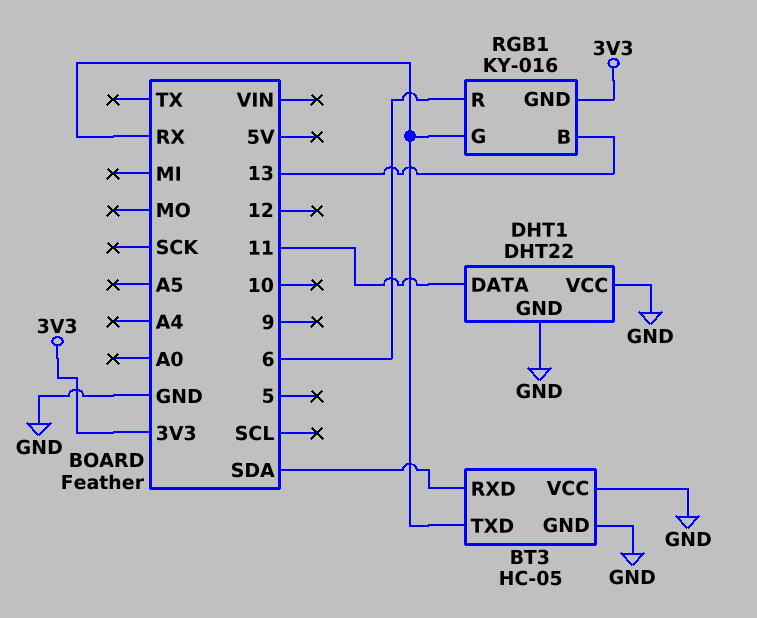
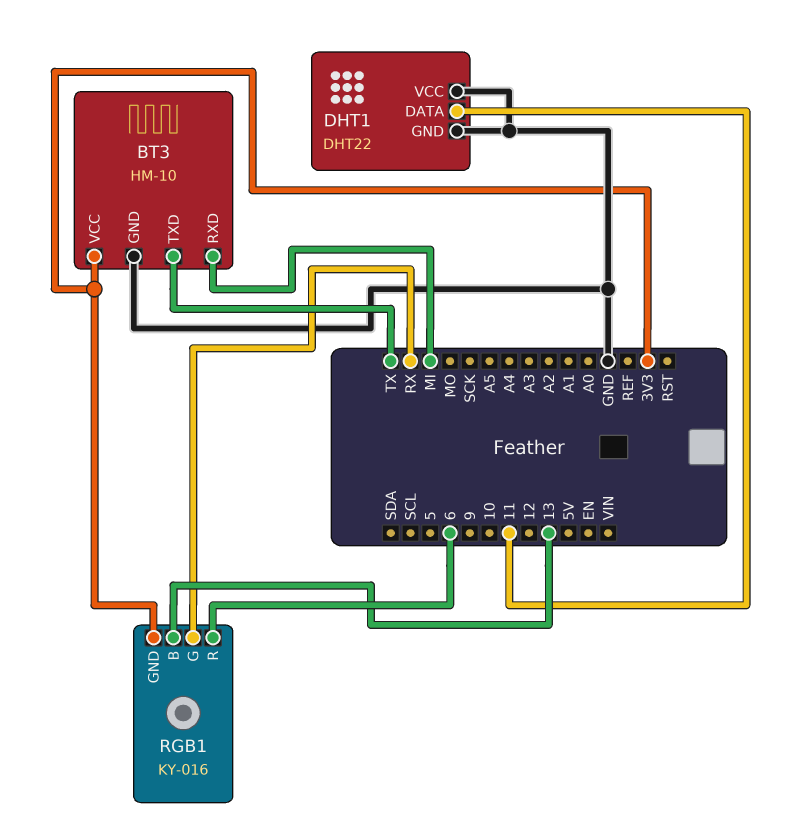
BT3: HC-05 -> HM-10
BT3 pin RXD: SDA -> MI
BT3 pin TXD: RX -> TX
BT3 pin VCC: GND -> 3V3

